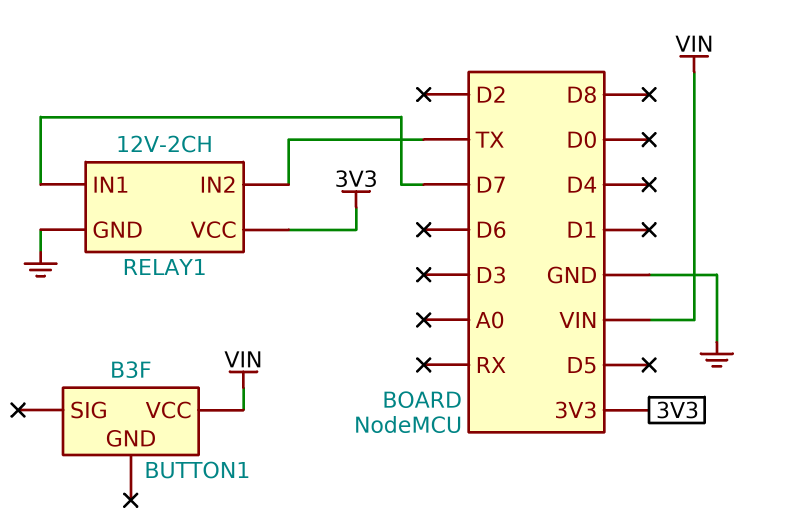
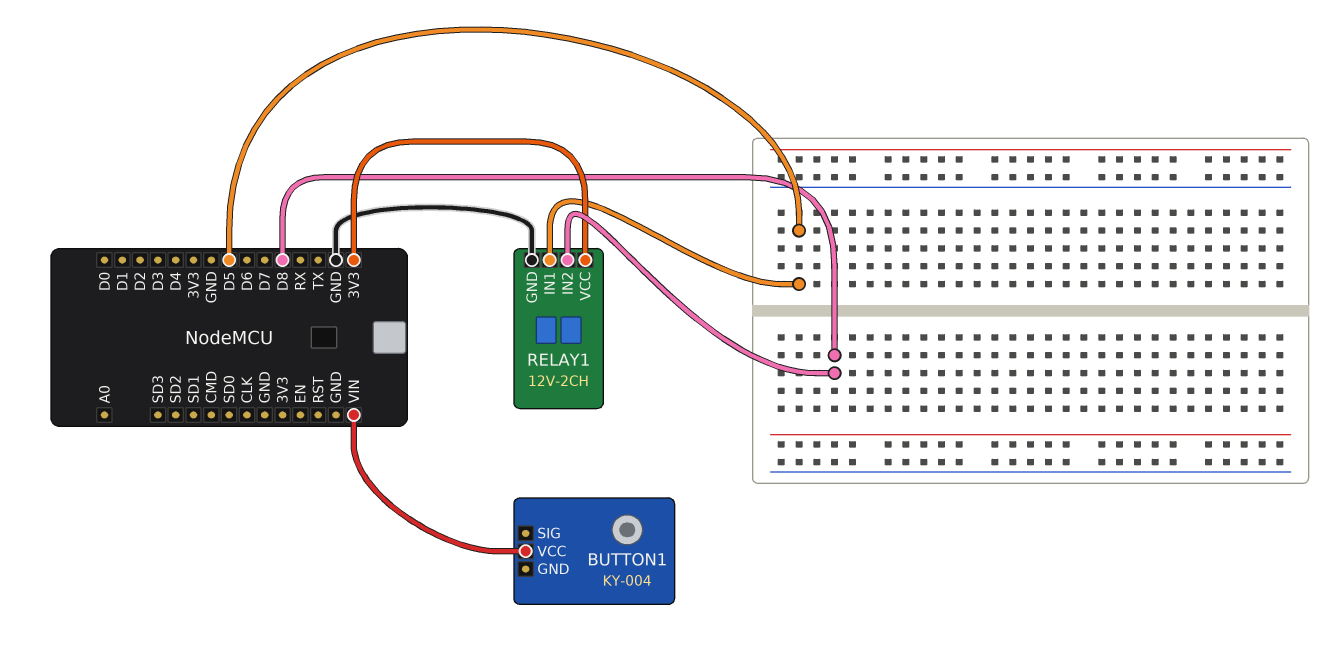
BUTTON1: B3F -> KY-004
RELAY1 pin IN1: D7 -> D5
RELAY1 pin IN2: TX -> D8

